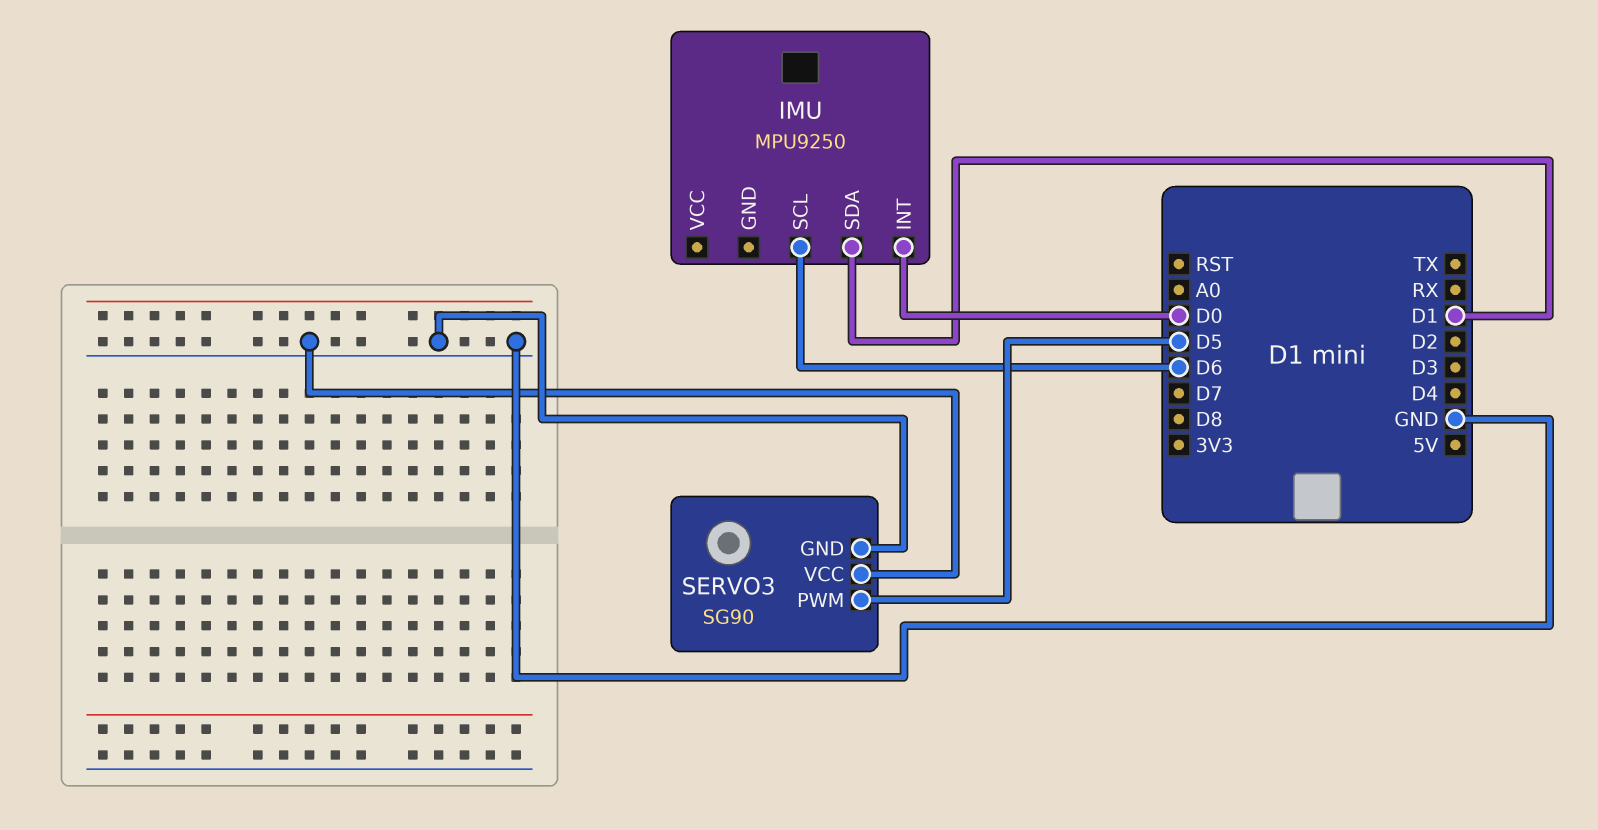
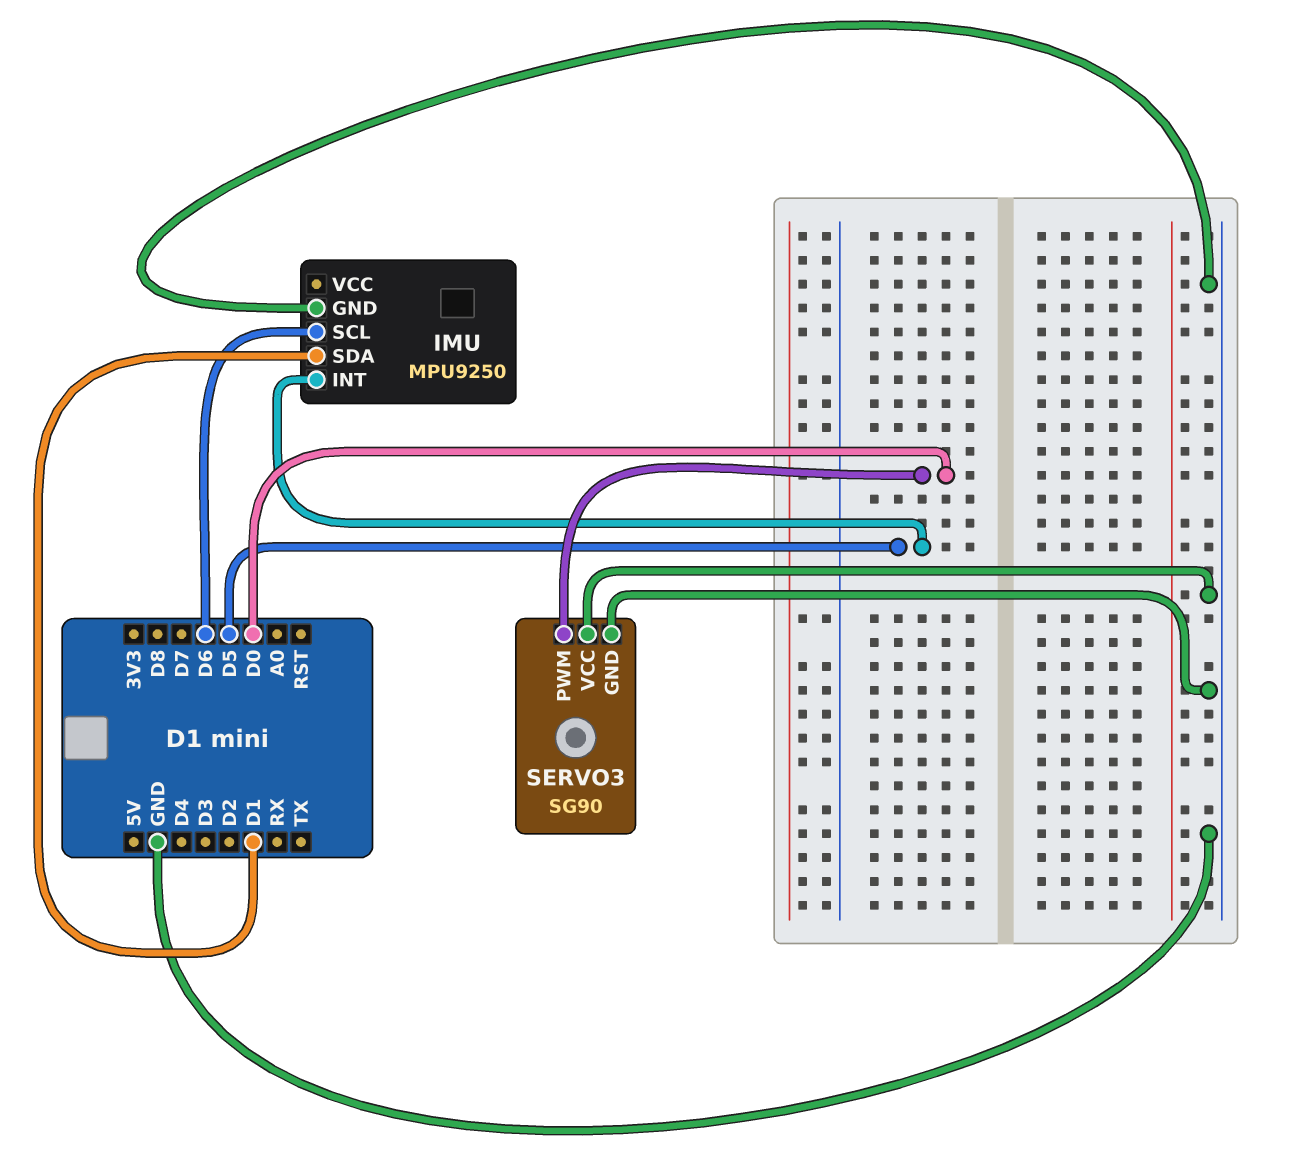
IMU pin GND: none -> GND
IMU pin INT: D0 -> D5
SERVO3 pin PWM: D5 -> D0

